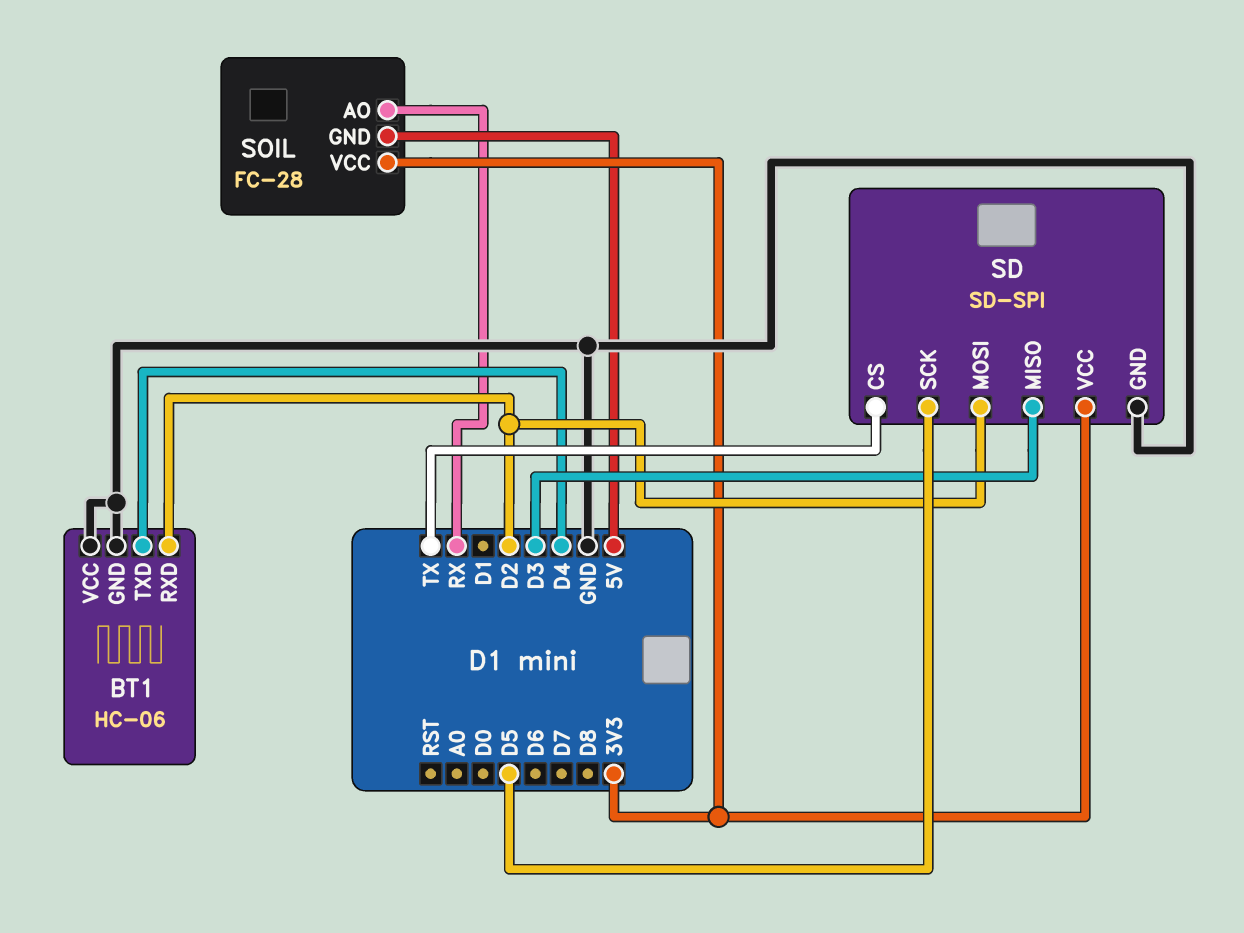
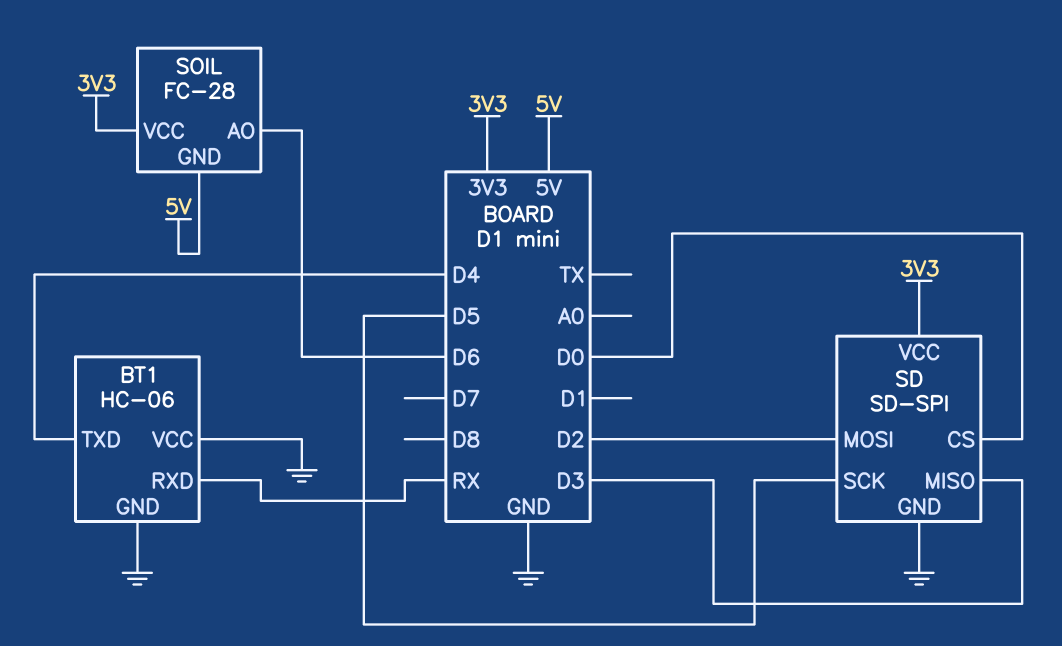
BT1 pin RXD: D2 -> RX
SD pin CS: TX -> D0
SOIL pin AO: RX -> D6

